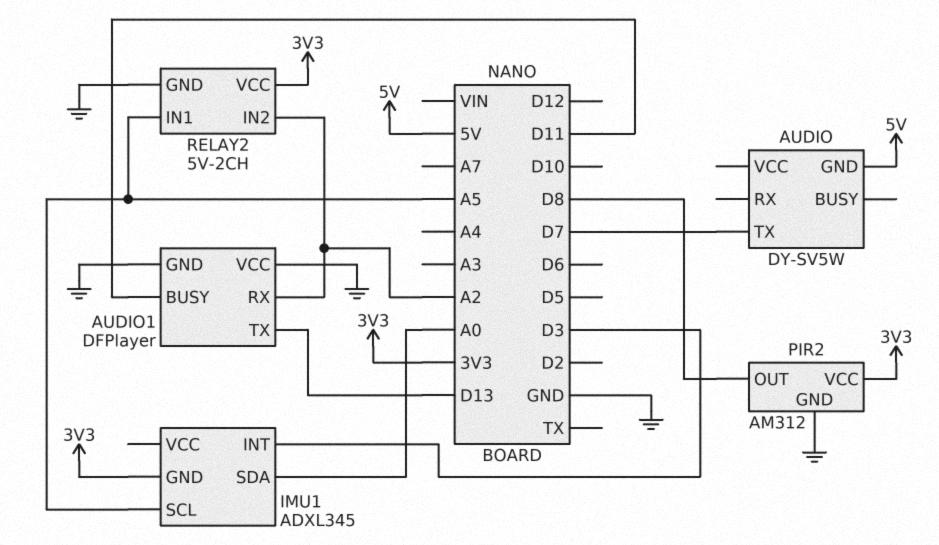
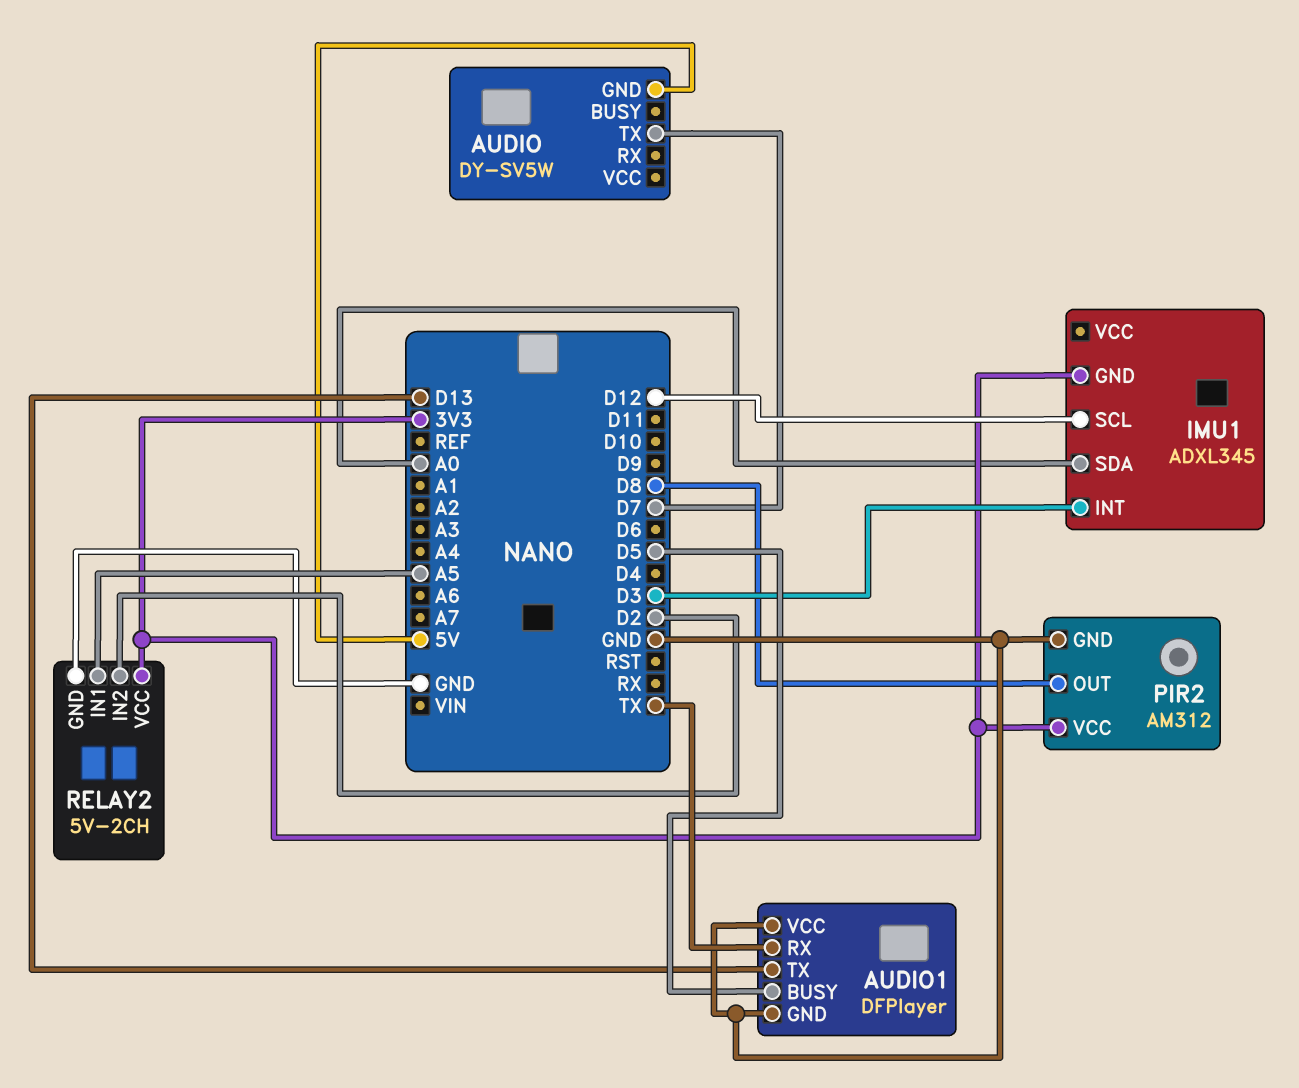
AUDIO1 pin BUSY: D11 -> D5
AUDIO1 pin RX: A2 -> TX
IMU1 pin SCL: A5 -> D12
RELAY2 pin IN2: A2 -> D2

